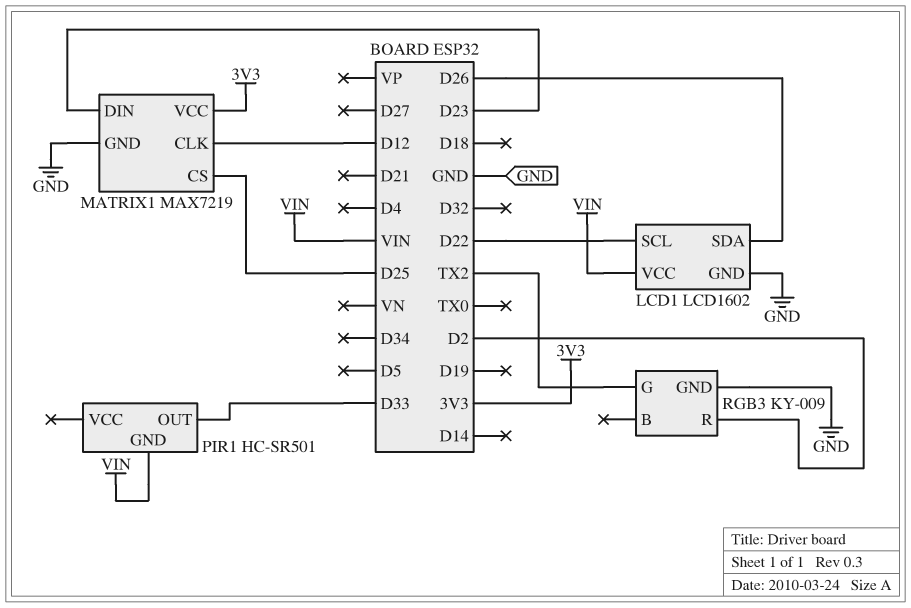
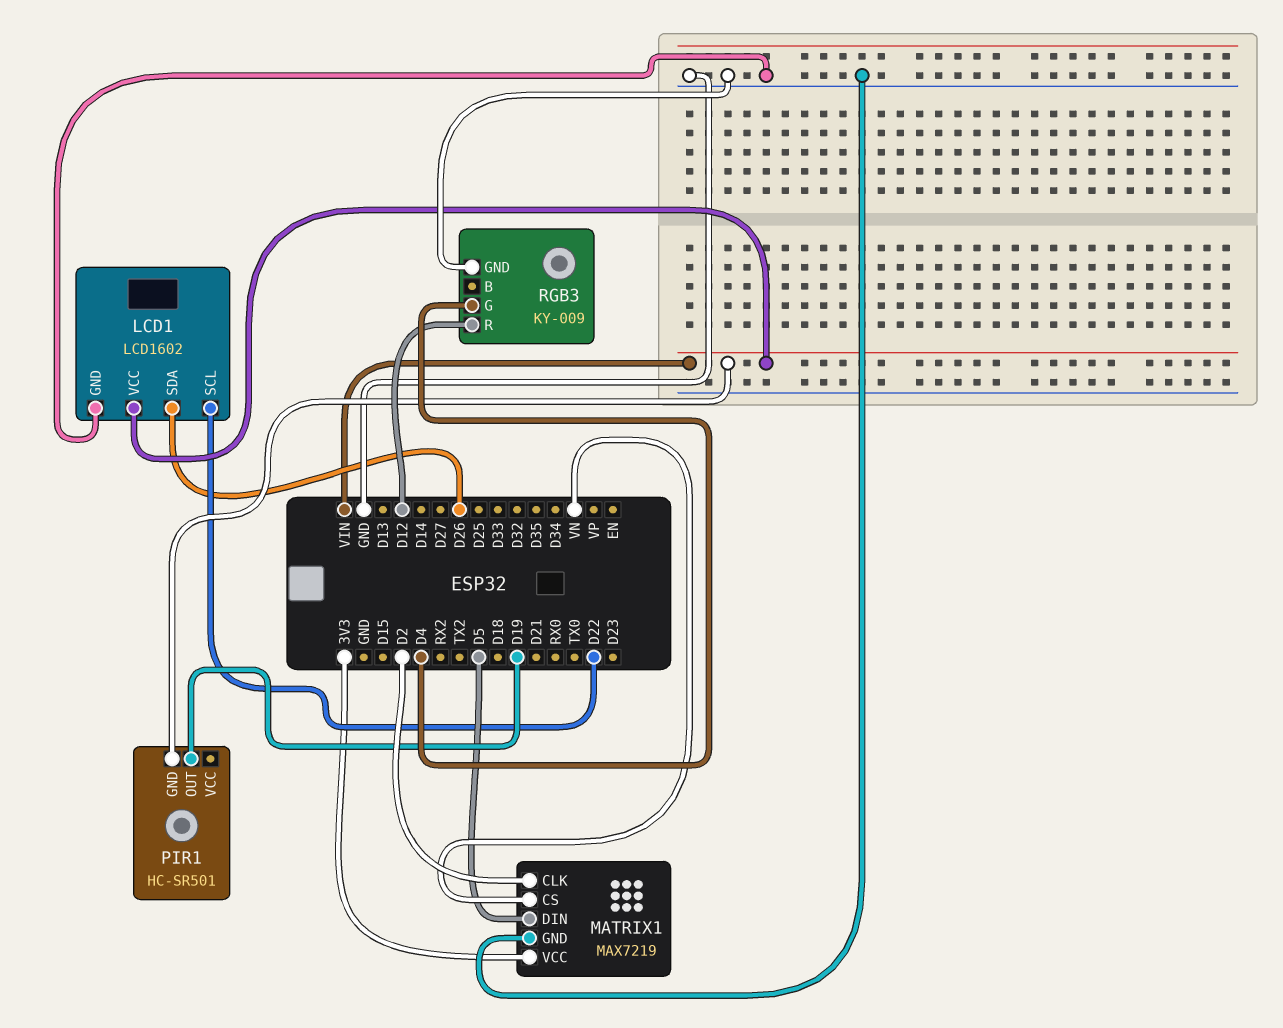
MATRIX1 pin CLK: D12 -> D2
MATRIX1 pin CS: D25 -> VN
MATRIX1 pin DIN: D23 -> D5
PIR1 pin OUT: D33 -> D19
RGB3 pin G: TX2 -> D4
RGB3 pin R: D2 -> D12

